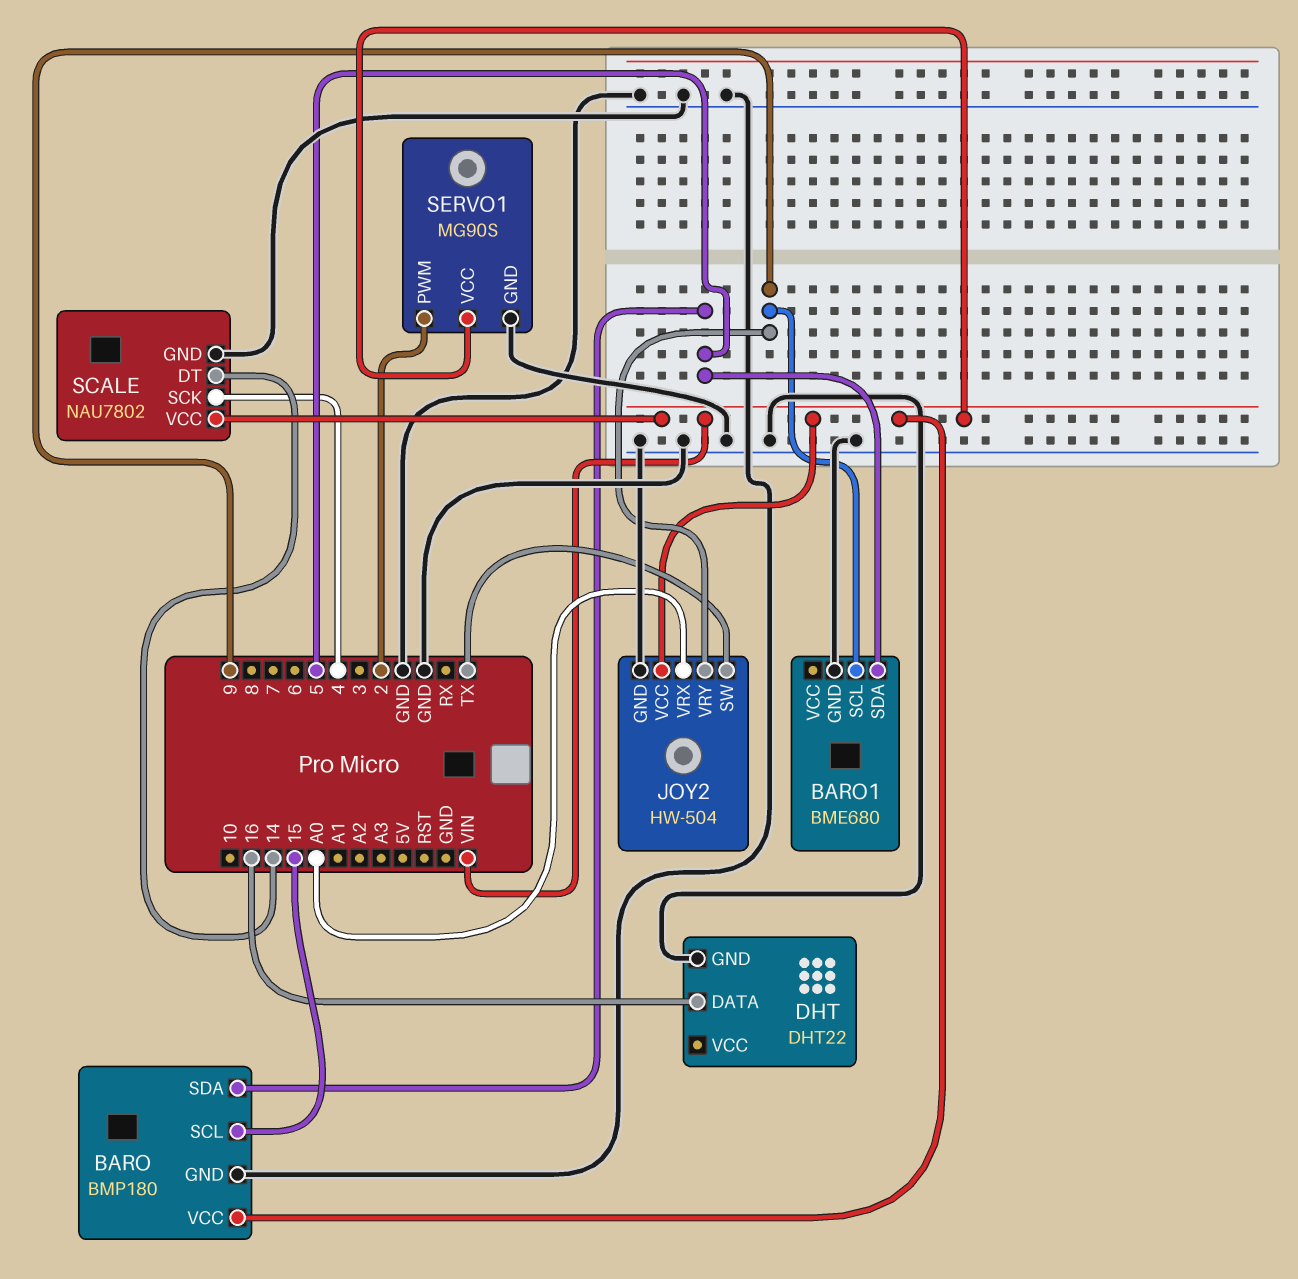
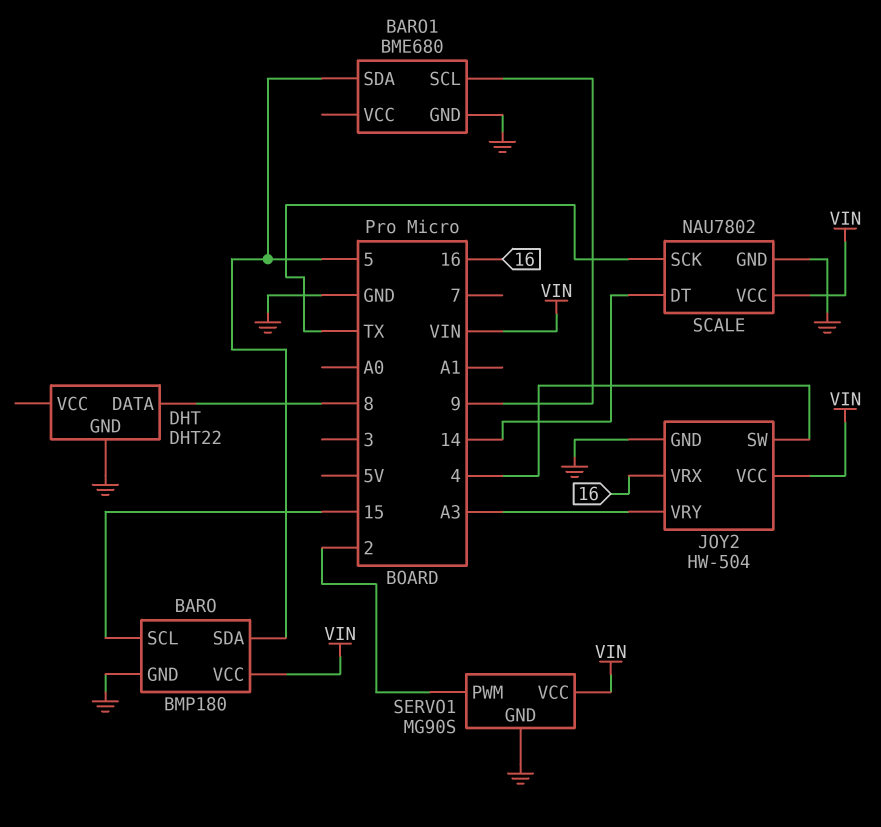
DHT pin DATA: 16 -> 8
JOY2 pin SW: TX -> 4
JOY2 pin VRX: A0 -> 16
JOY2 pin VRY: 9 -> A3
SCALE pin SCK: 4 -> TX

